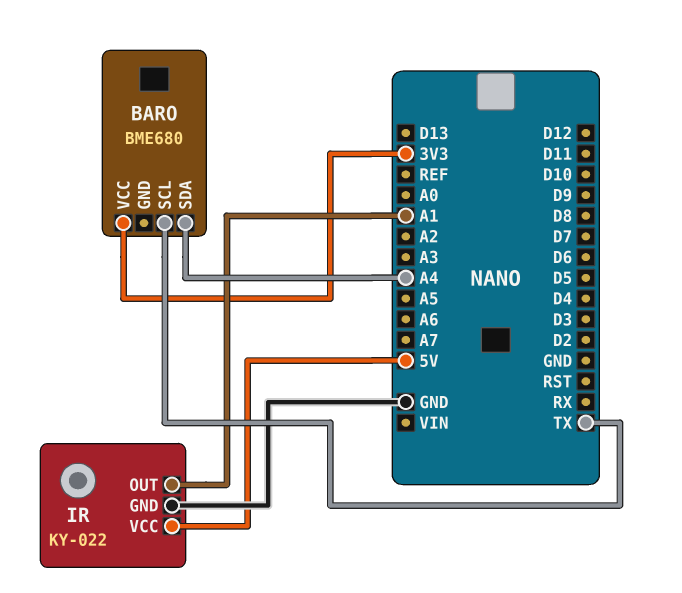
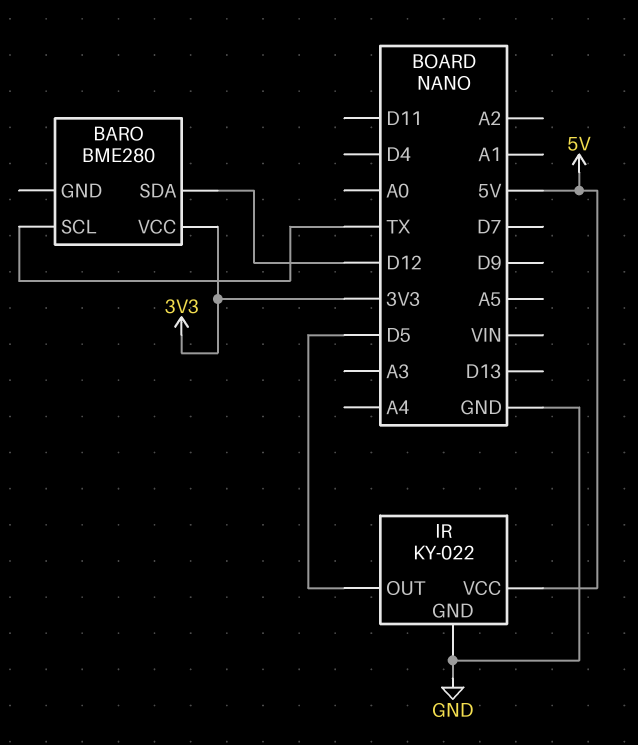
BARO: BME680 -> BME280
BARO pin SDA: A4 -> D12
IR pin OUT: A1 -> D5

